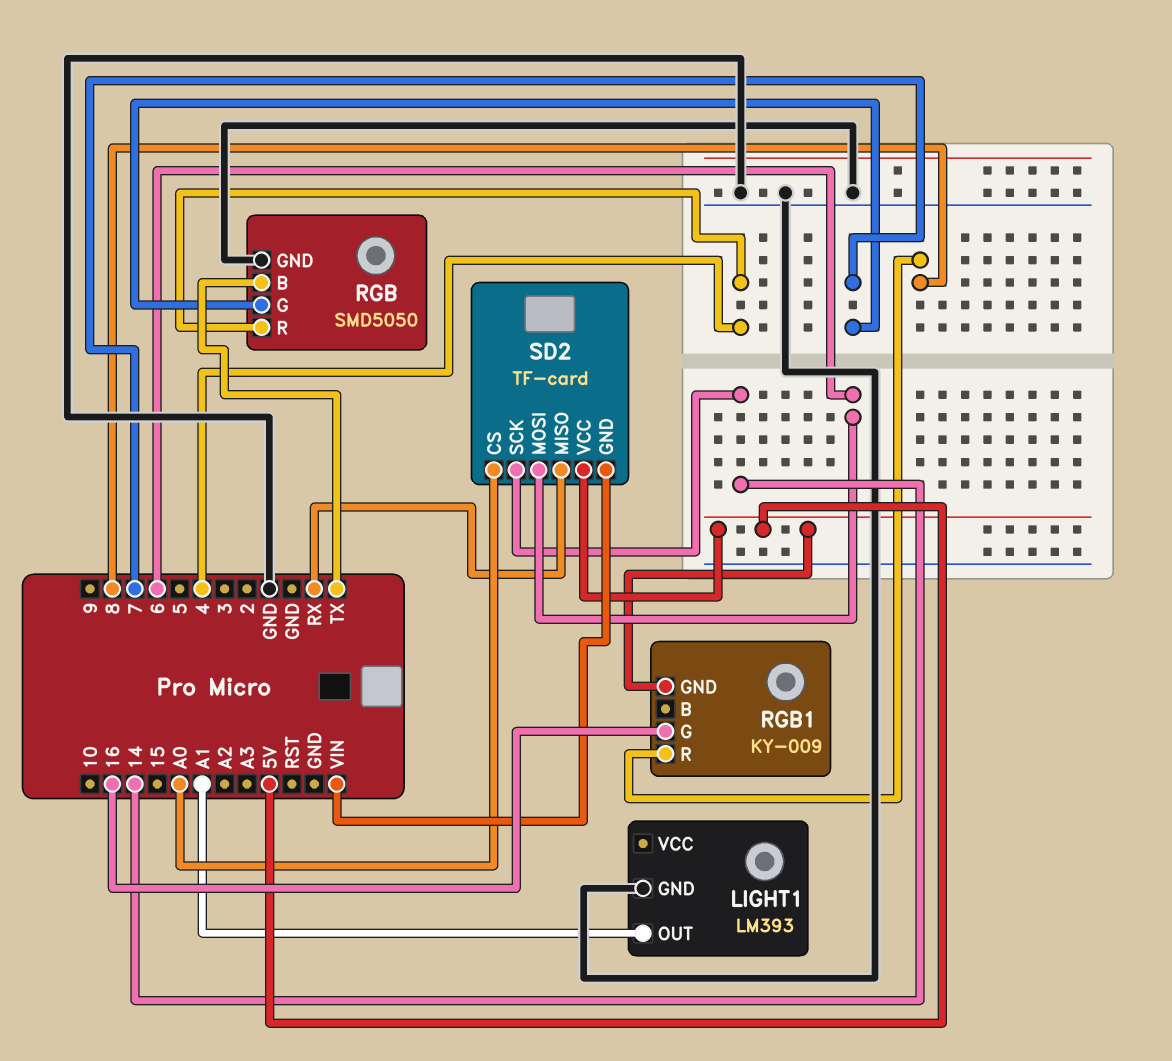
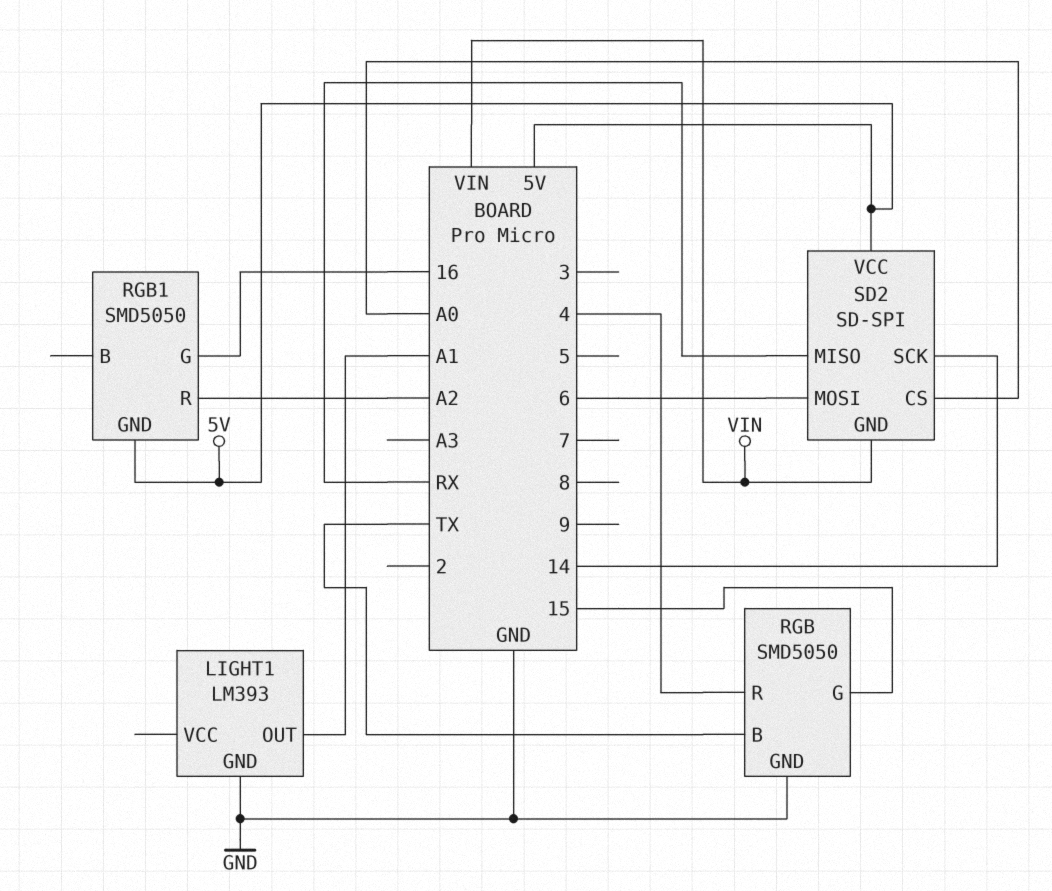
RGB pin G: 7 -> 15
RGB1: KY-009 -> SMD5050
RGB1 pin R: 8 -> A2
SD2: TF-card -> SD-SPI

